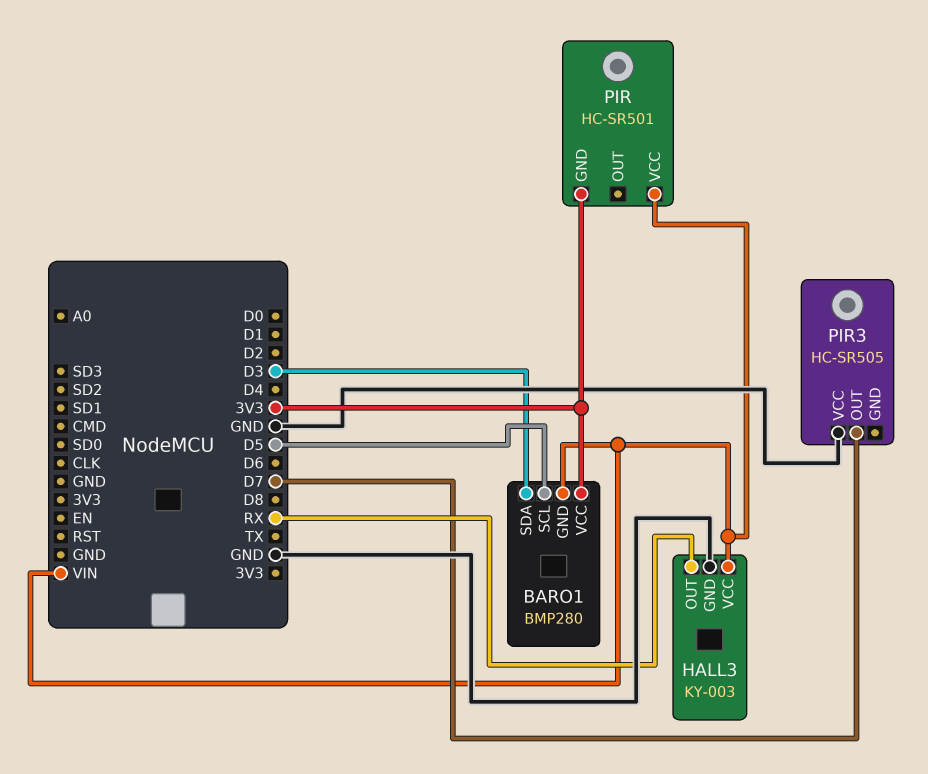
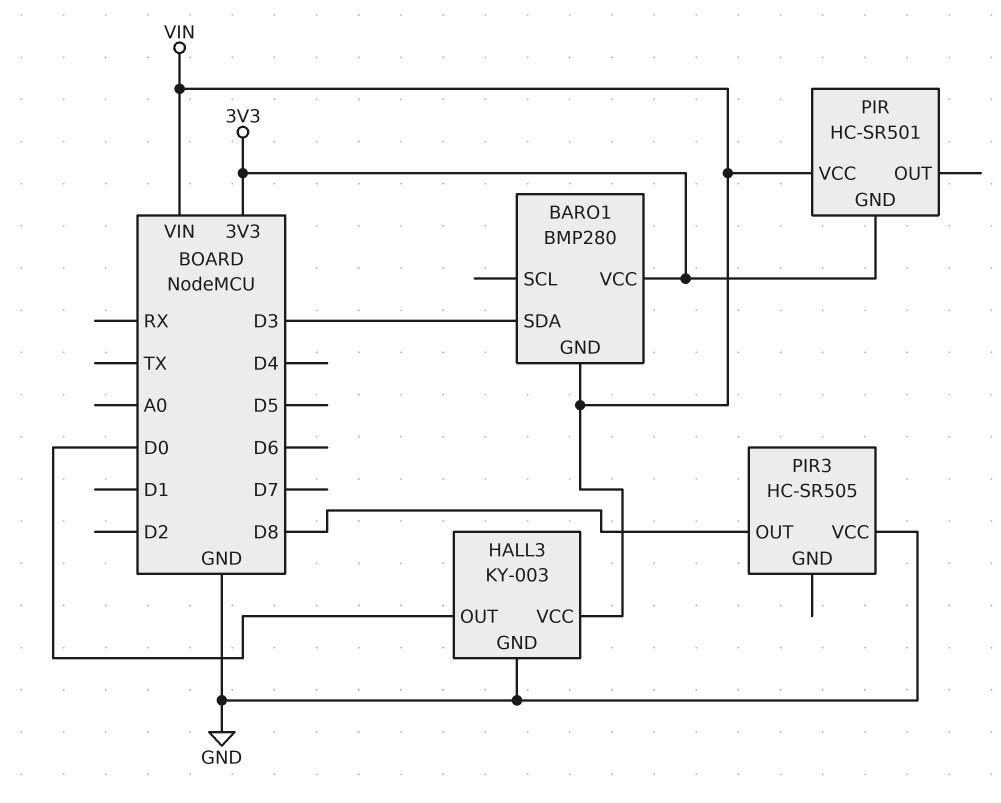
BARO1 pin SCL: D5 -> none
HALL3 pin OUT: RX -> D0
PIR3 pin OUT: D7 -> D8

